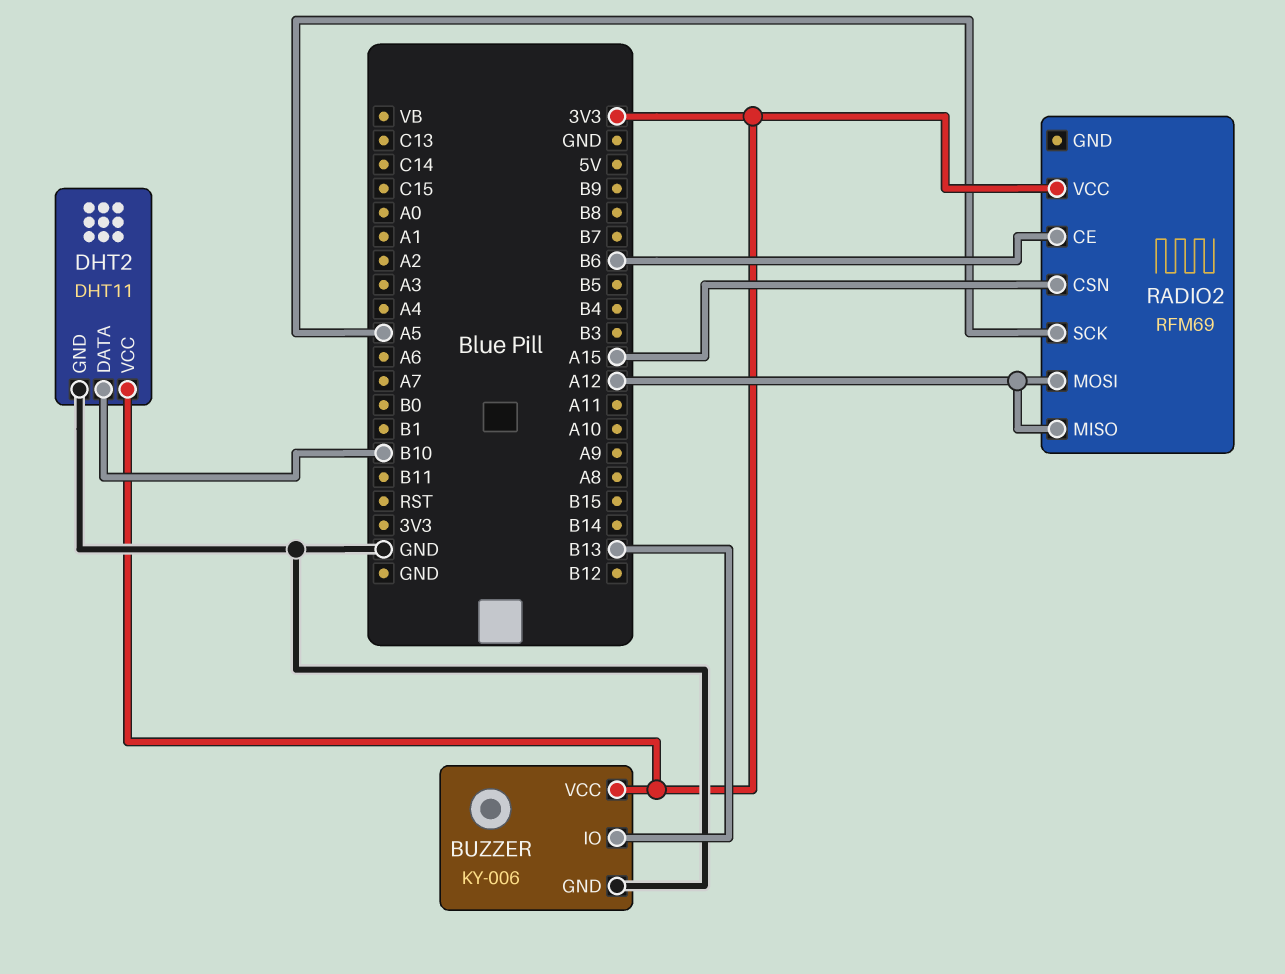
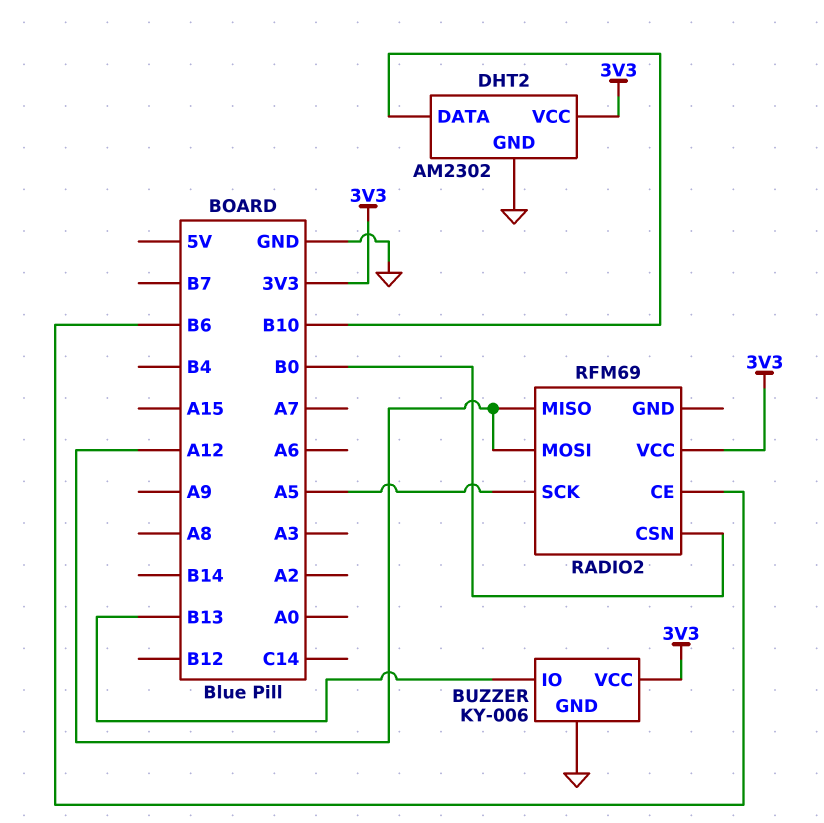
DHT2: DHT11 -> AM2302
RADIO2 pin CSN: A15 -> B0

